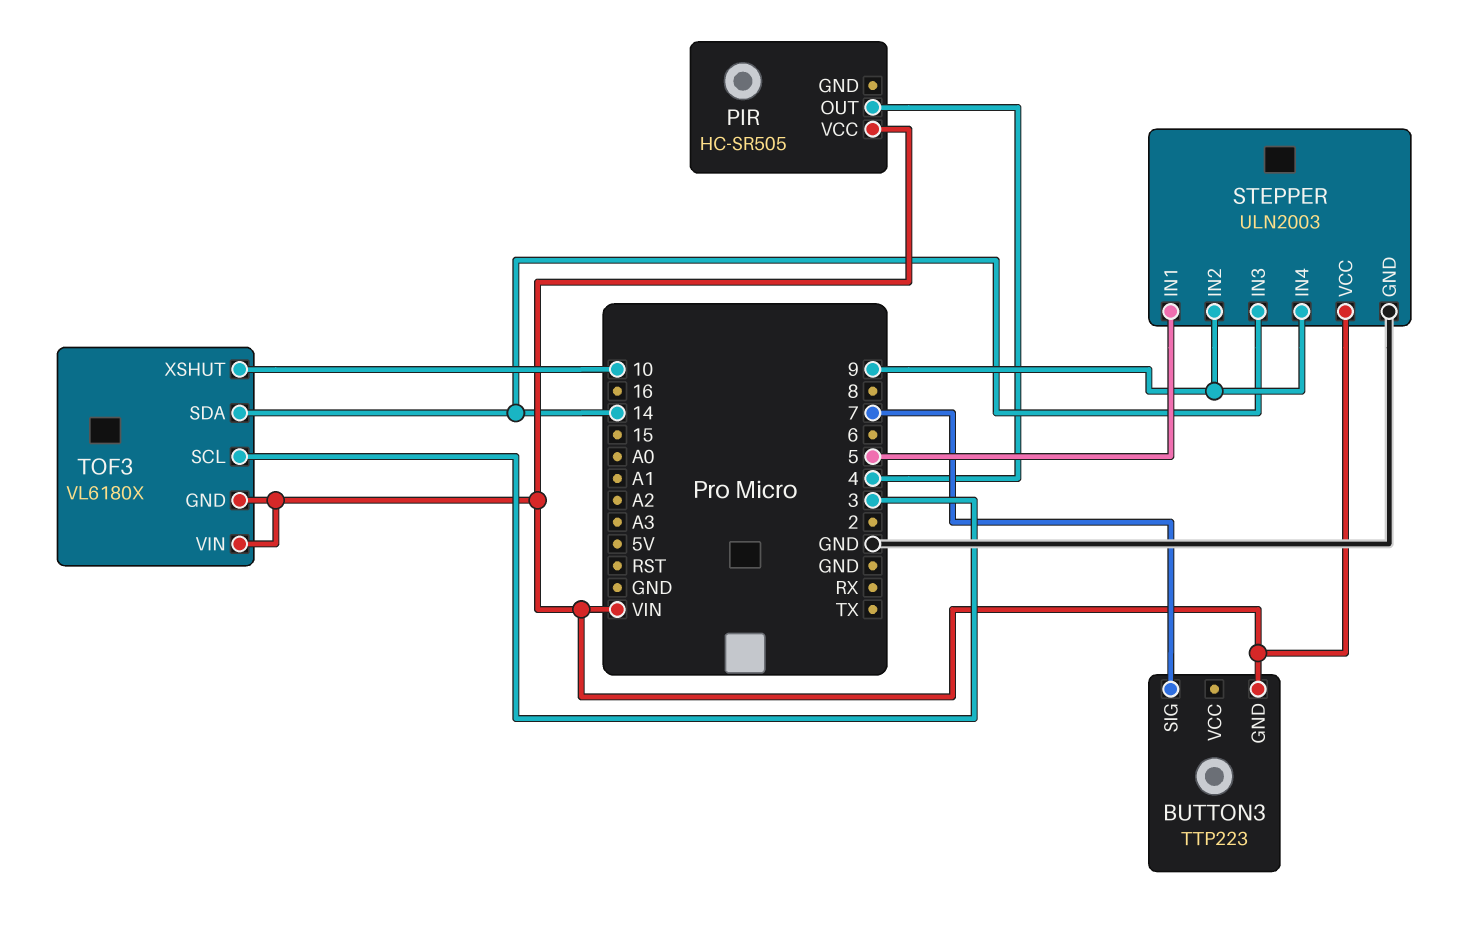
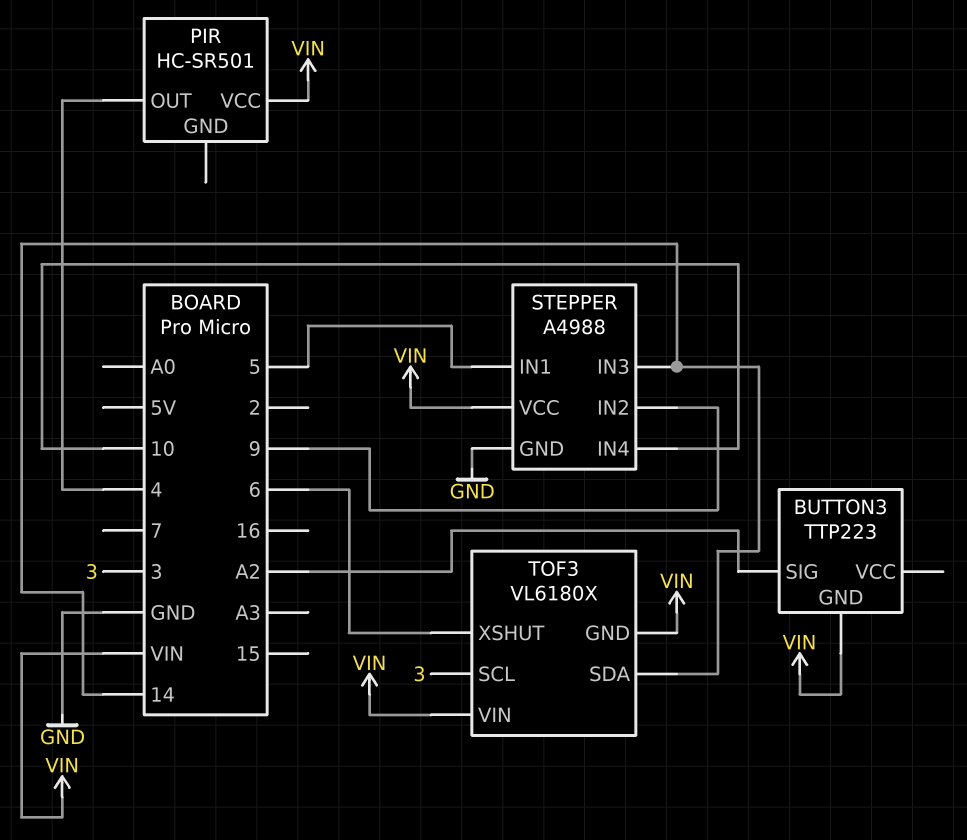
BUTTON3 pin SIG: 7 -> A2
PIR: HC-SR505 -> HC-SR501
STEPPER: ULN2003 -> A4988
STEPPER pin IN4: 9 -> 10
TOF3 pin XSHUT: 10 -> 6

